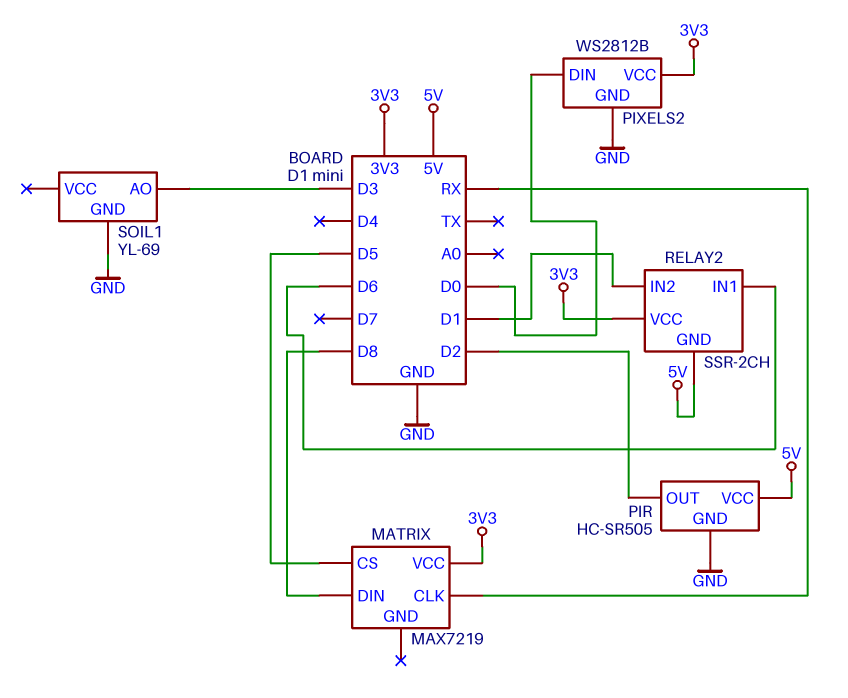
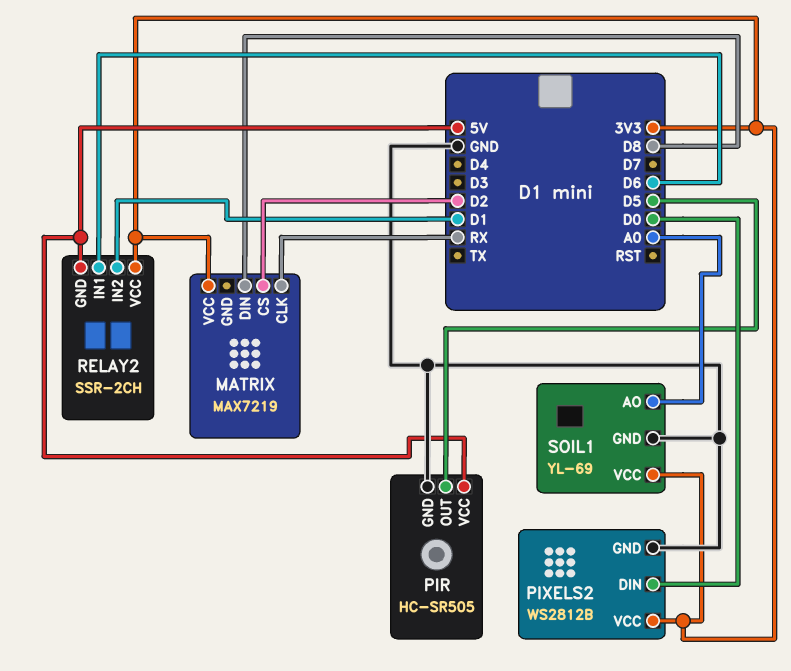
MATRIX pin CS: D5 -> D2
PIR pin OUT: D2 -> D5
SOIL1 pin AO: D3 -> A0
SOIL1 pin VCC: none -> 3V3

